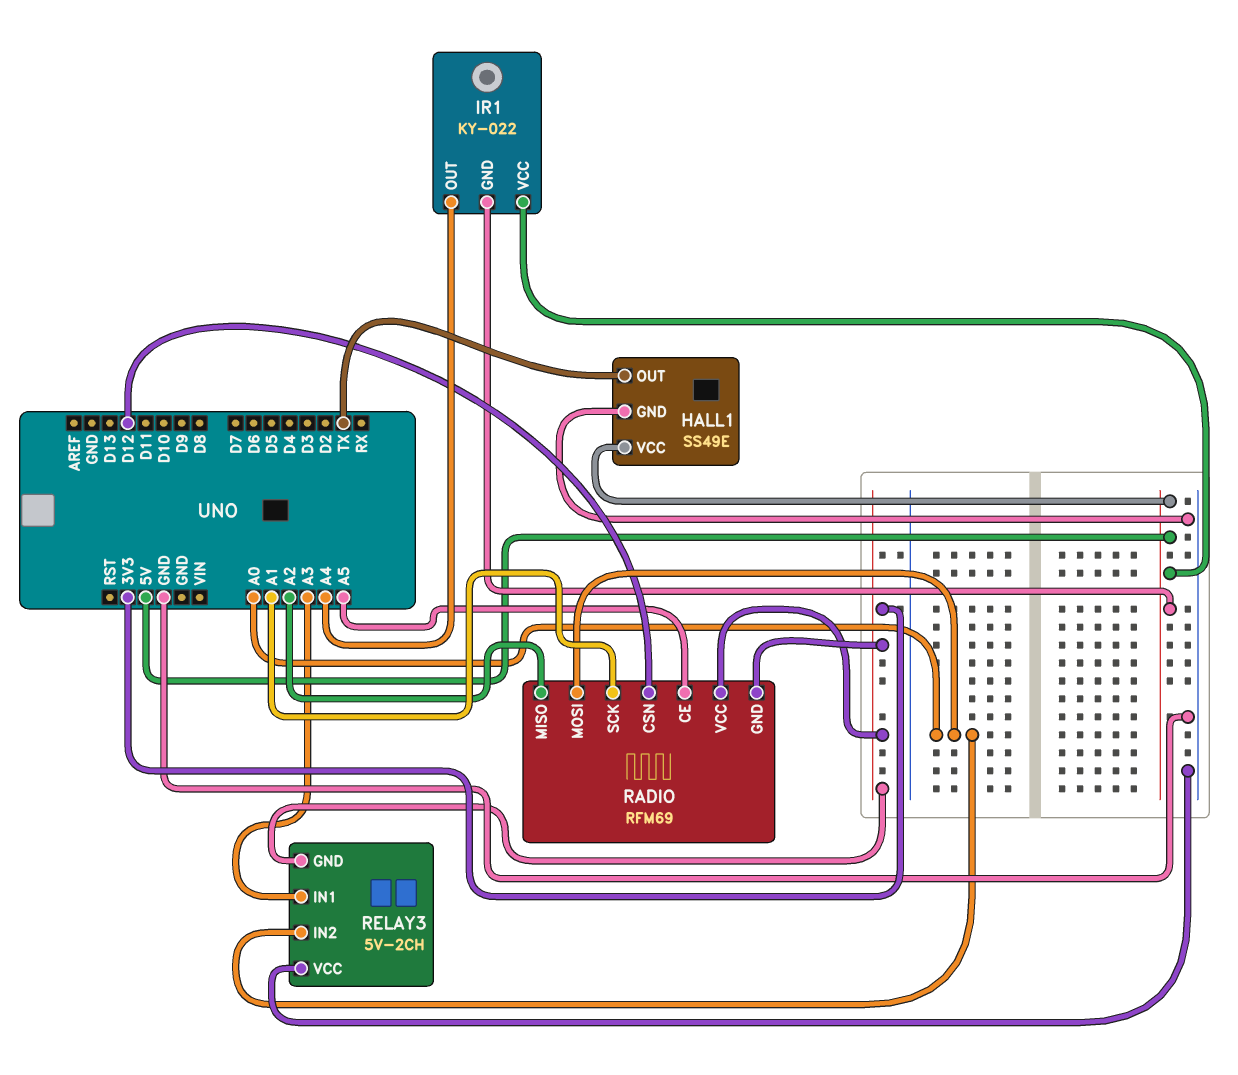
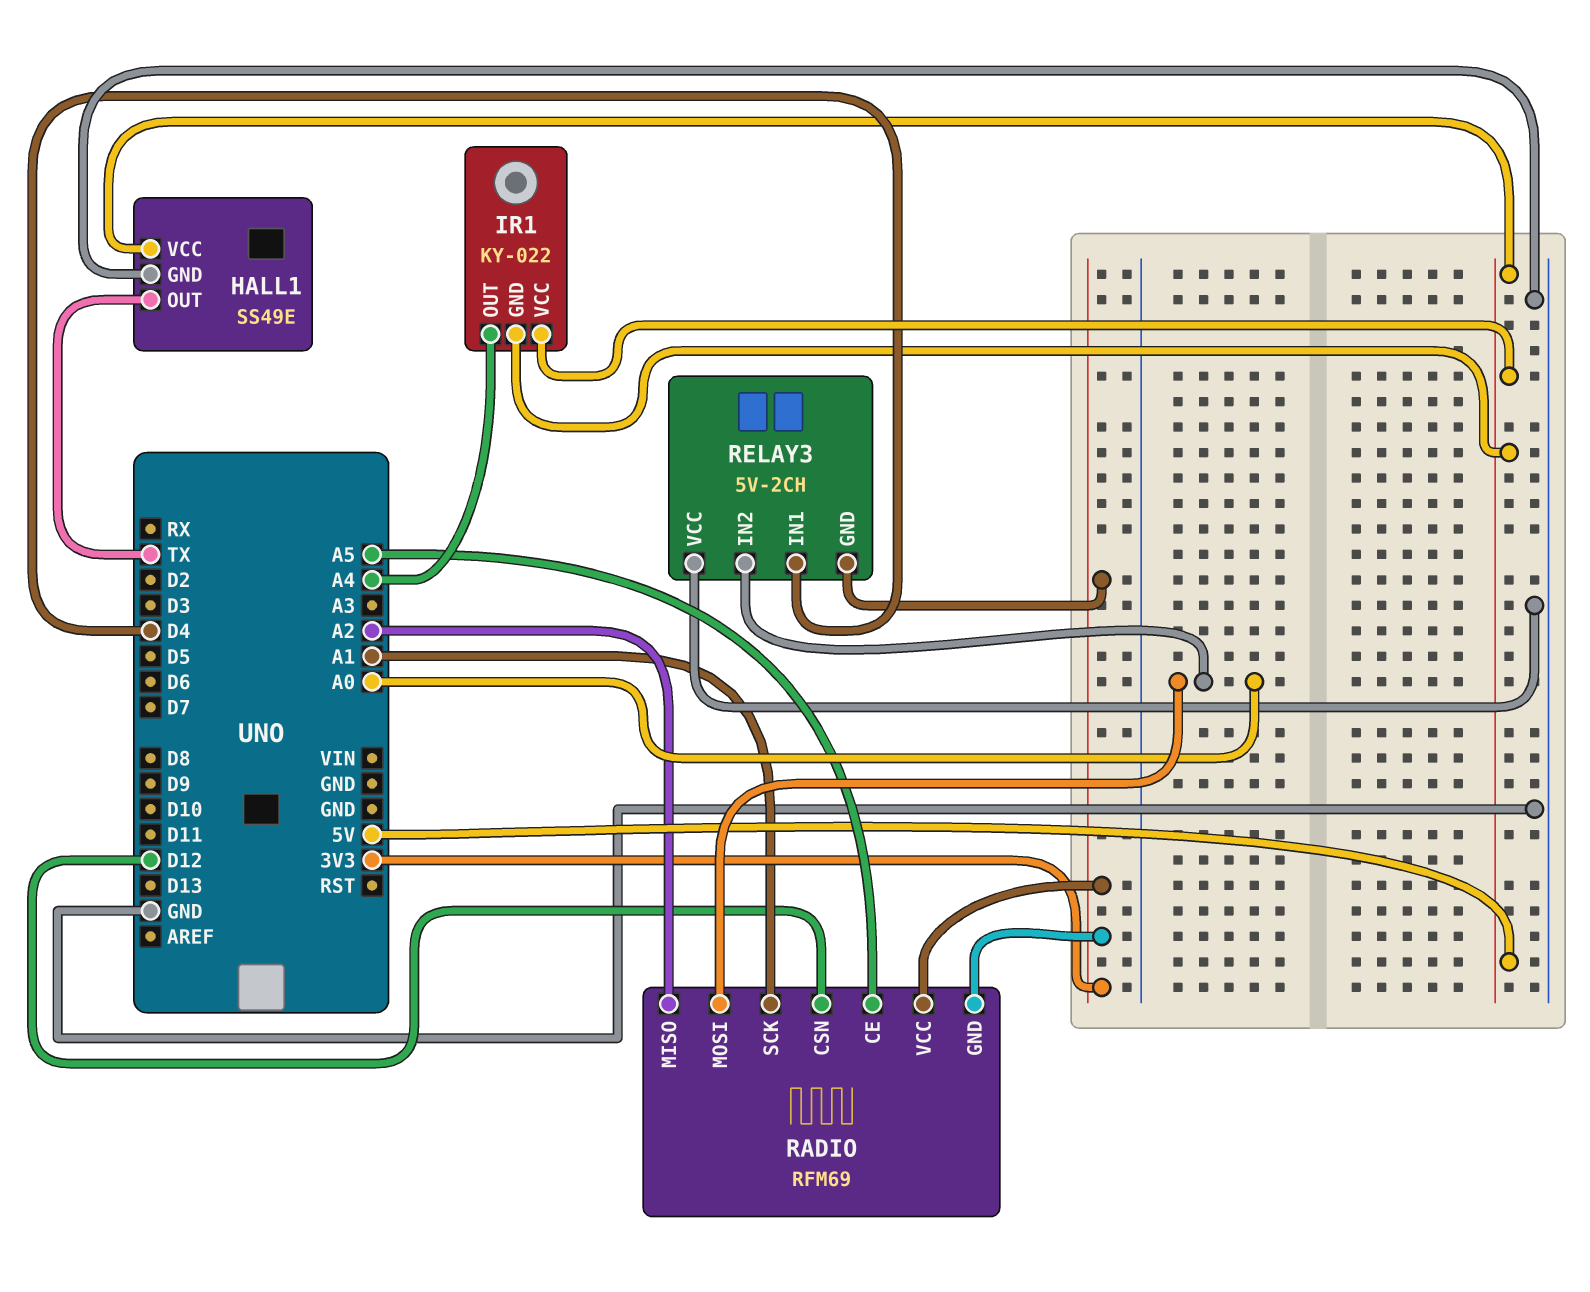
RELAY3 pin IN1: A3 -> D4

